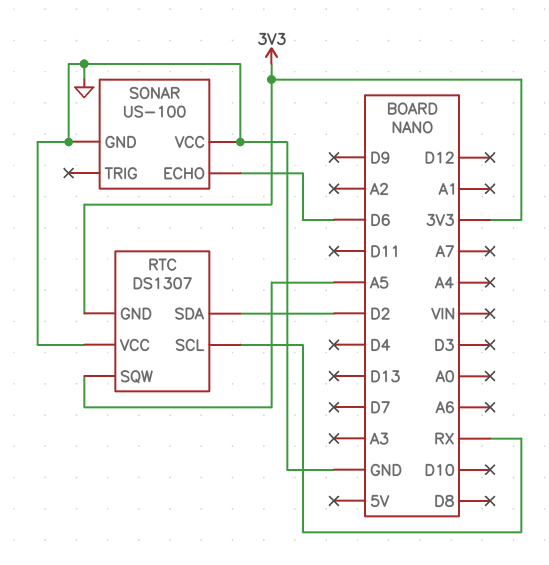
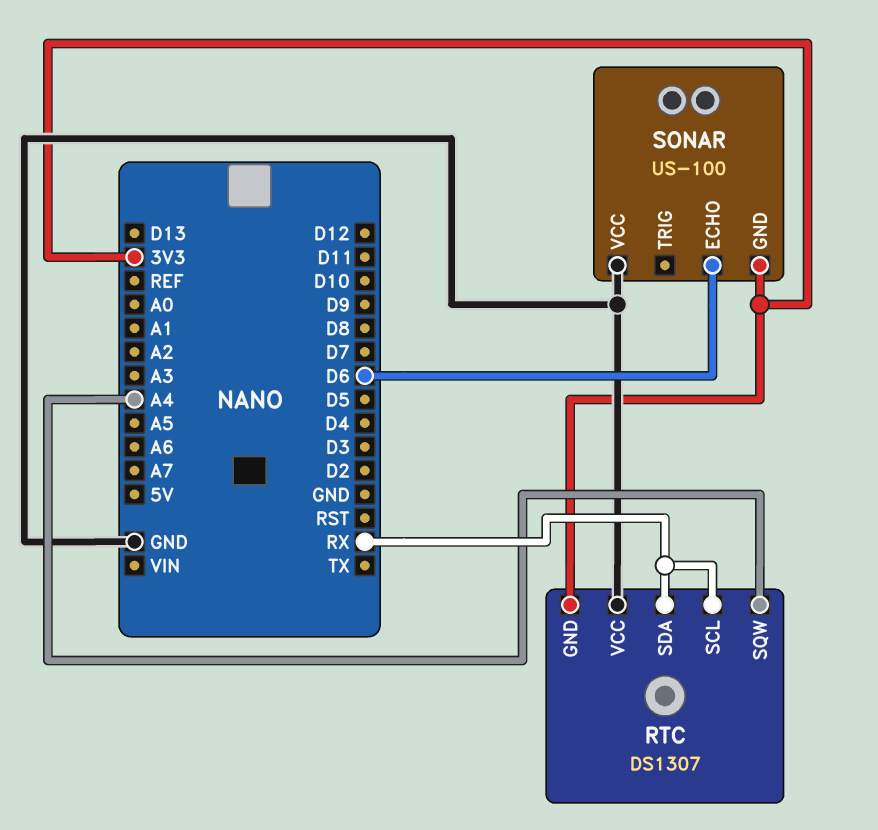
RTC pin SDA: D2 -> RX
RTC pin SQW: A5 -> A4
SONAR pin GND: GND -> 3V3

